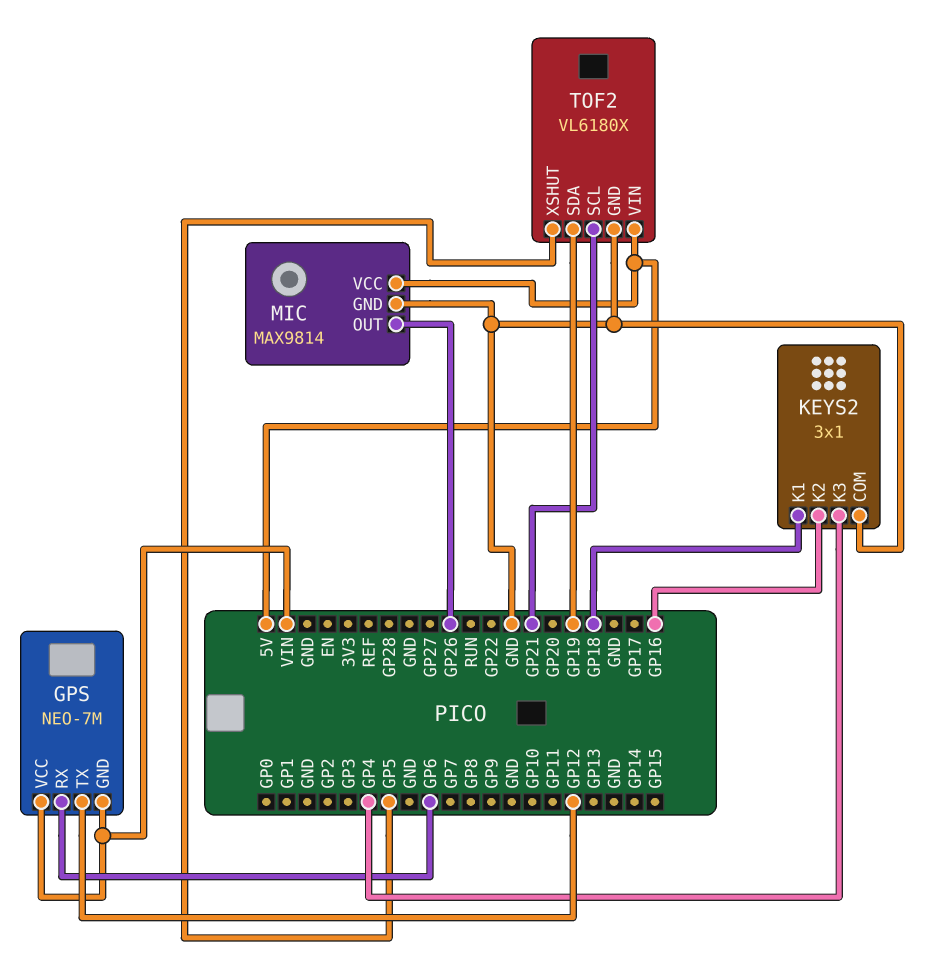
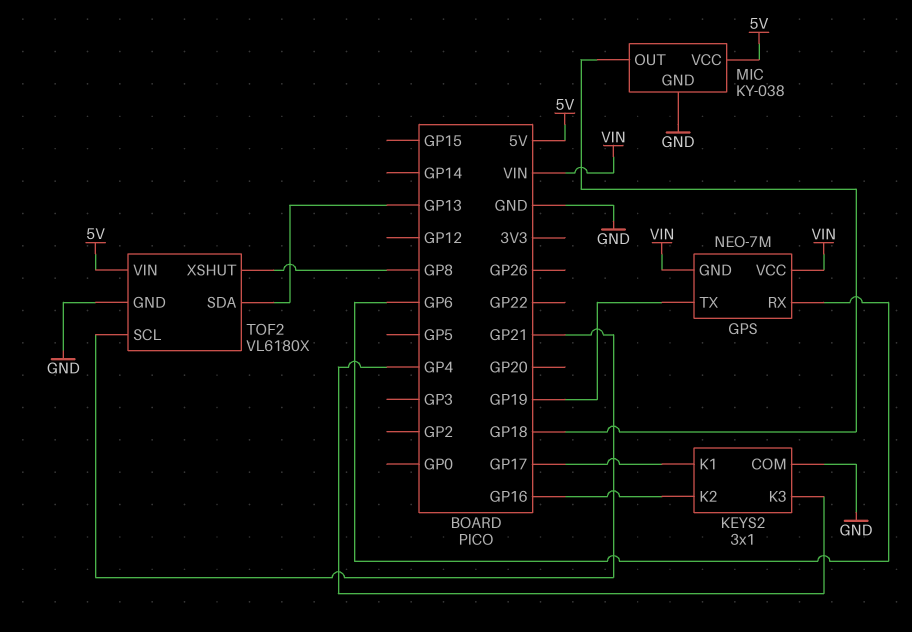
GPS pin TX: GP12 -> GP19
KEYS2 pin K1: GP18 -> GP17
MIC: MAX9814 -> KY-038
MIC pin OUT: GP26 -> GP18
TOF2 pin SDA: GP19 -> GP13
TOF2 pin XSHUT: GP5 -> GP8

